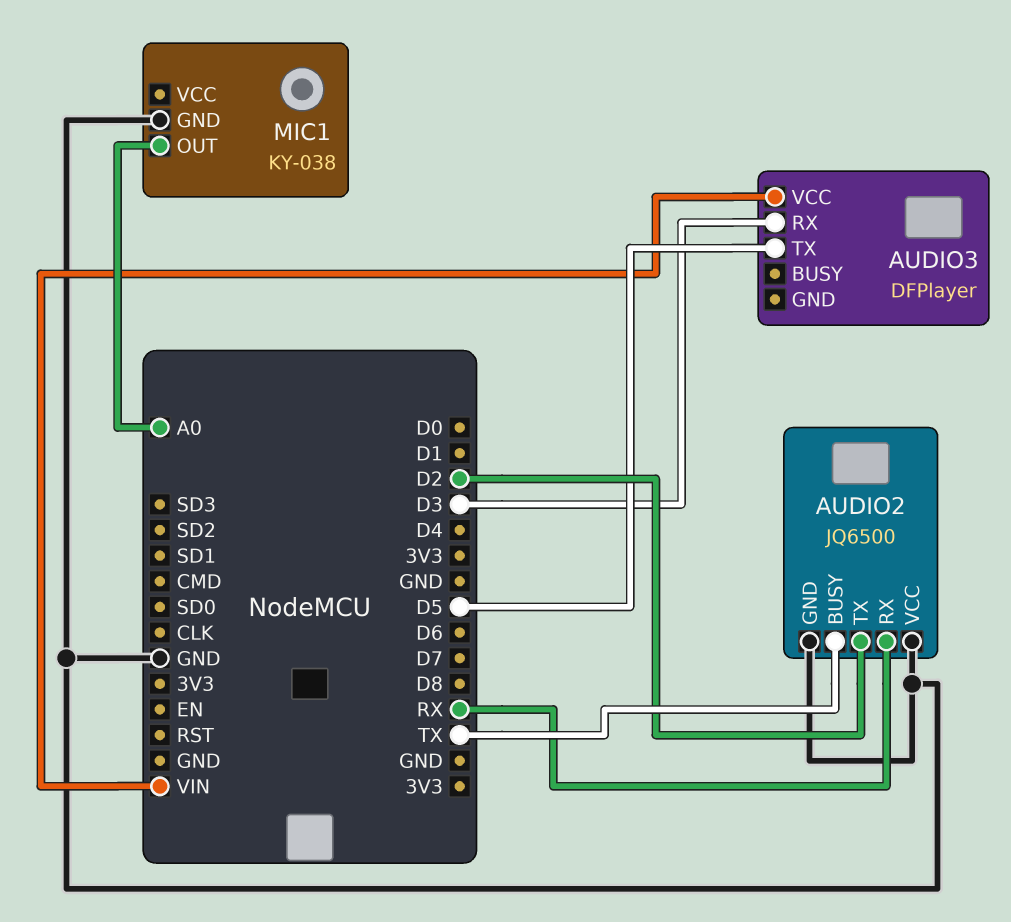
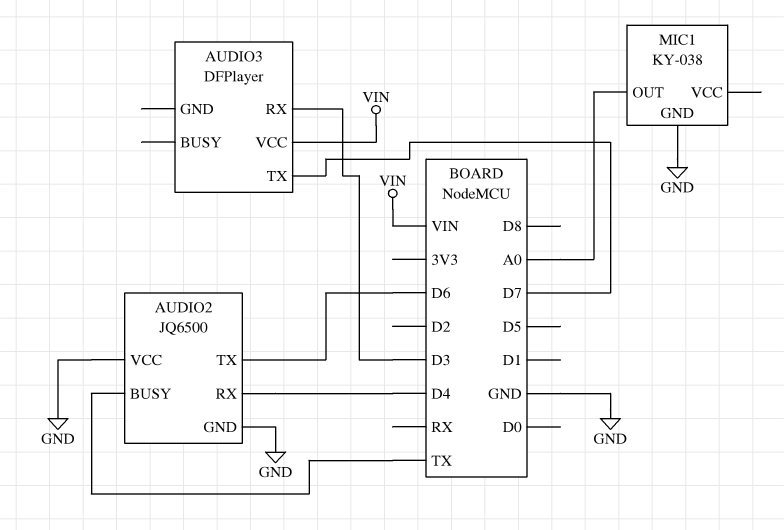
AUDIO2 pin RX: RX -> D4
AUDIO2 pin TX: D2 -> D6
AUDIO3 pin TX: D5 -> D7

